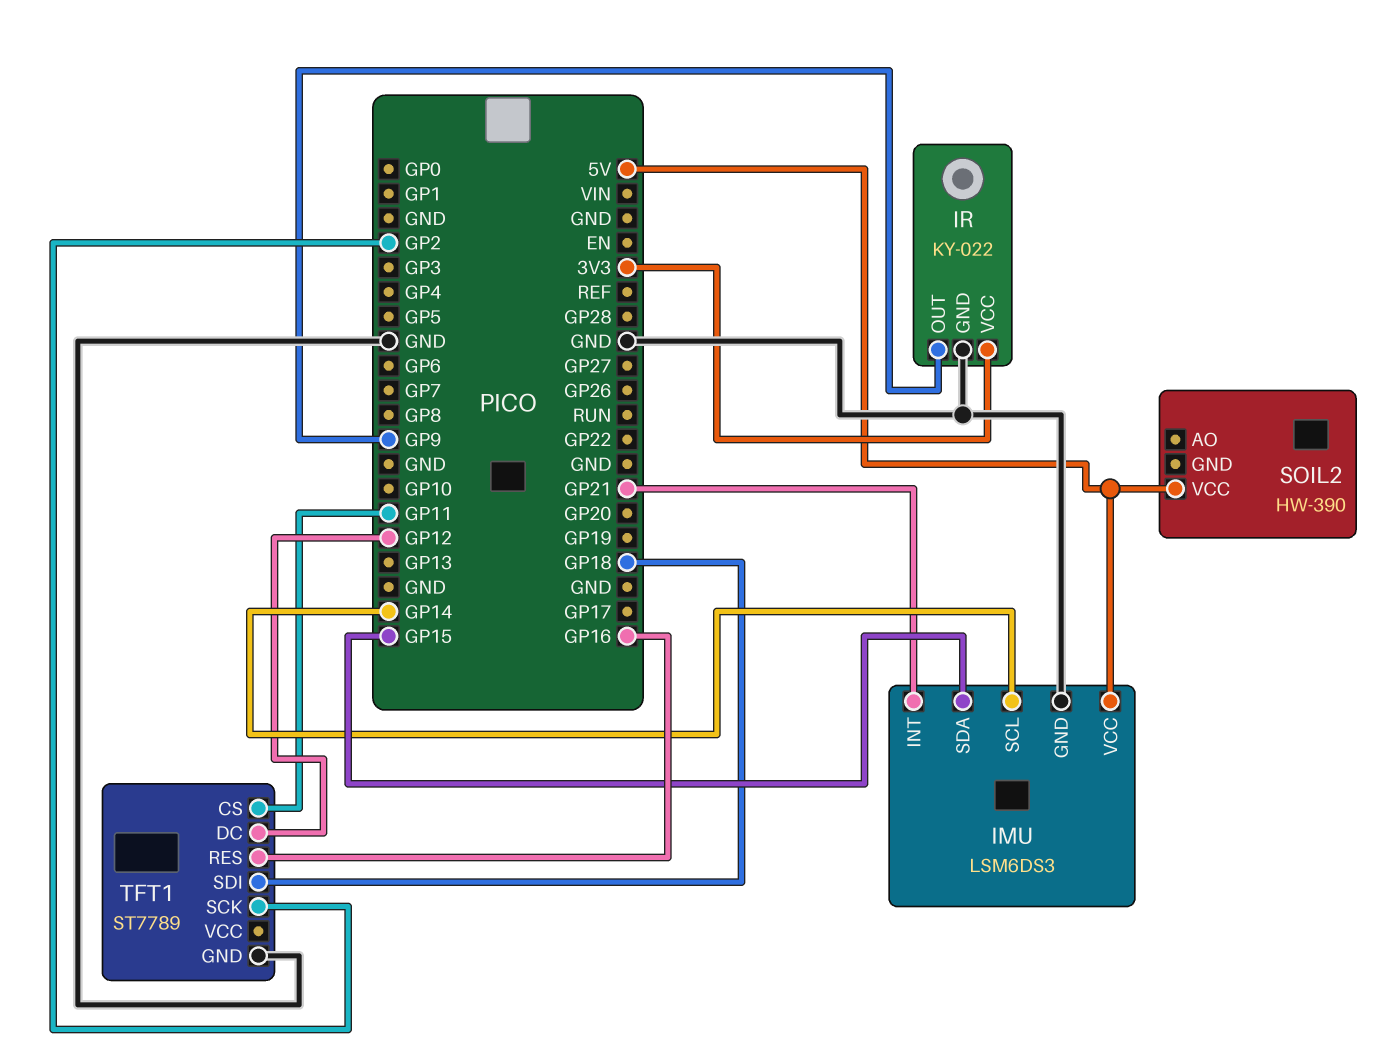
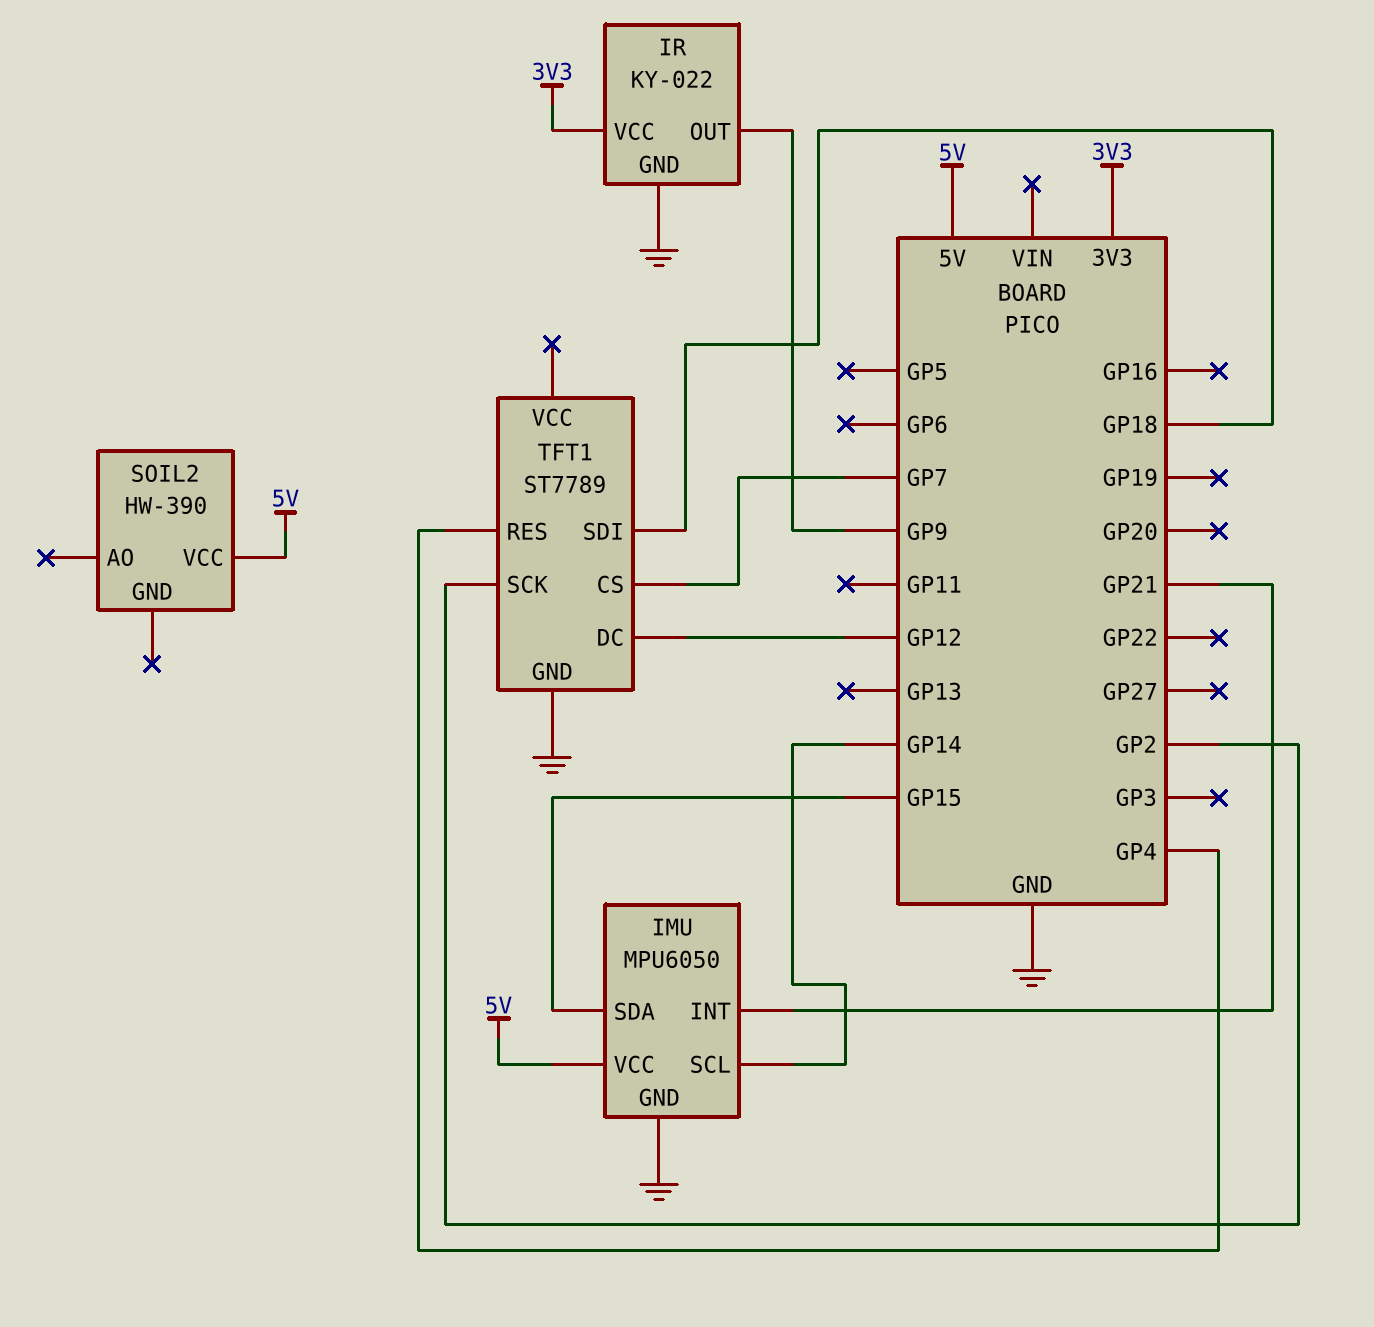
IMU: LSM6DS3 -> MPU6050
TFT1 pin CS: GP11 -> GP7
TFT1 pin RES: GP16 -> GP4

